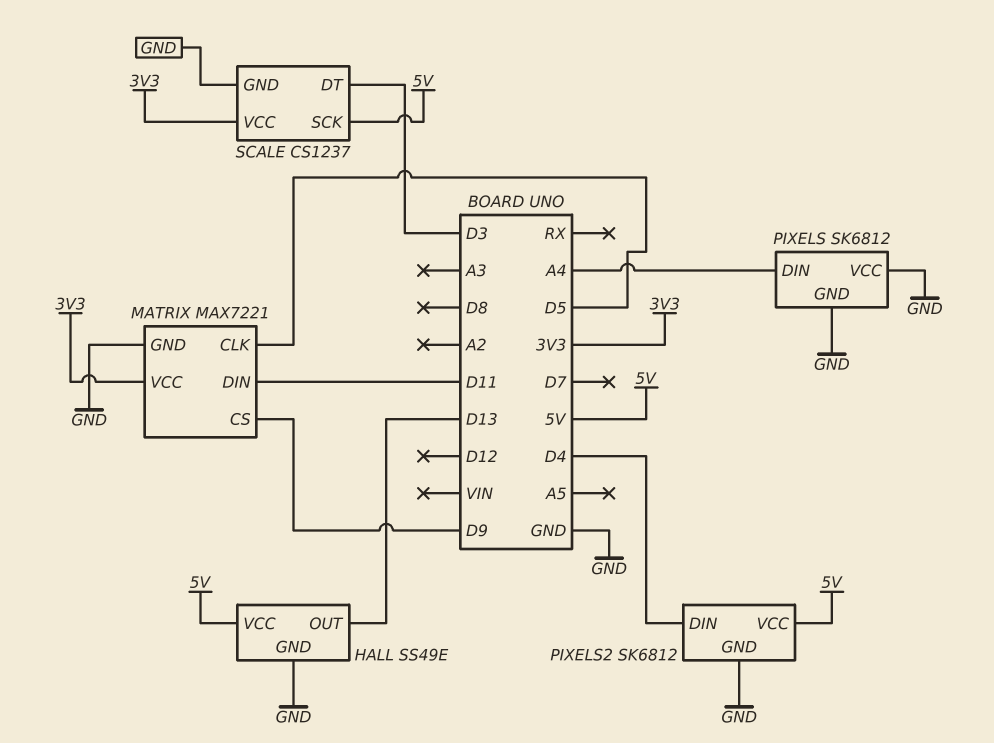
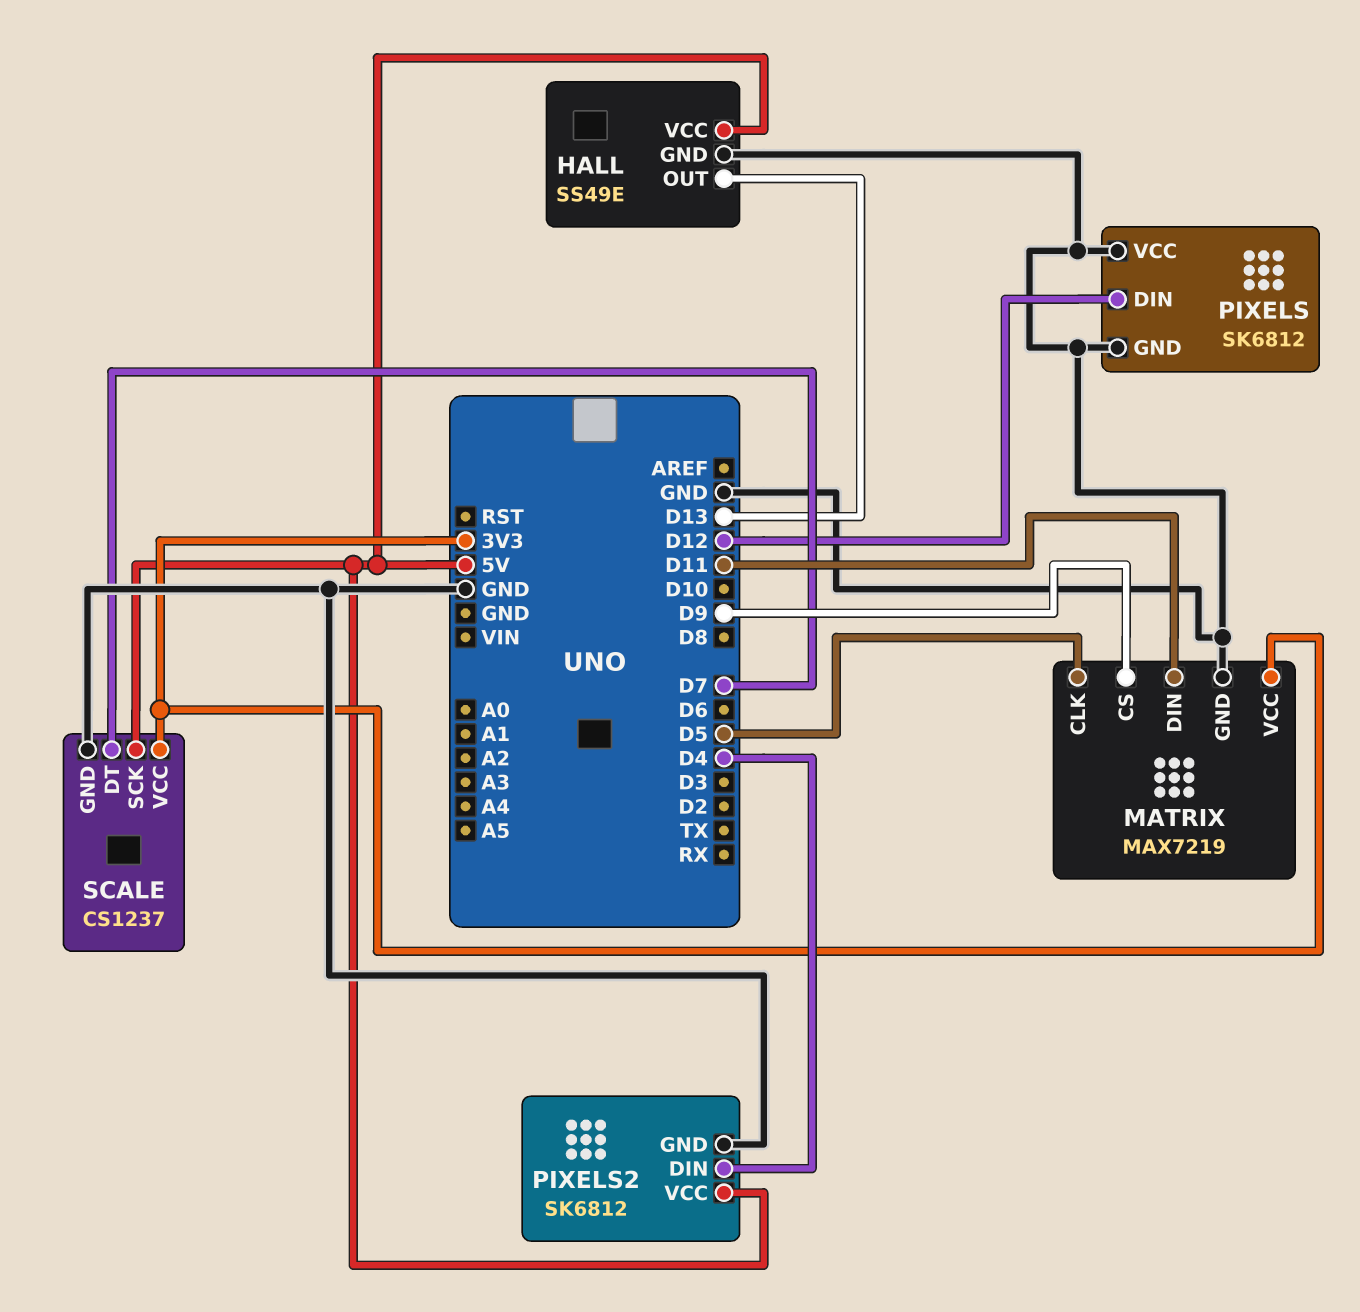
MATRIX: MAX7221 -> MAX7219
PIXELS pin DIN: A4 -> D12
SCALE pin DT: D3 -> D7

